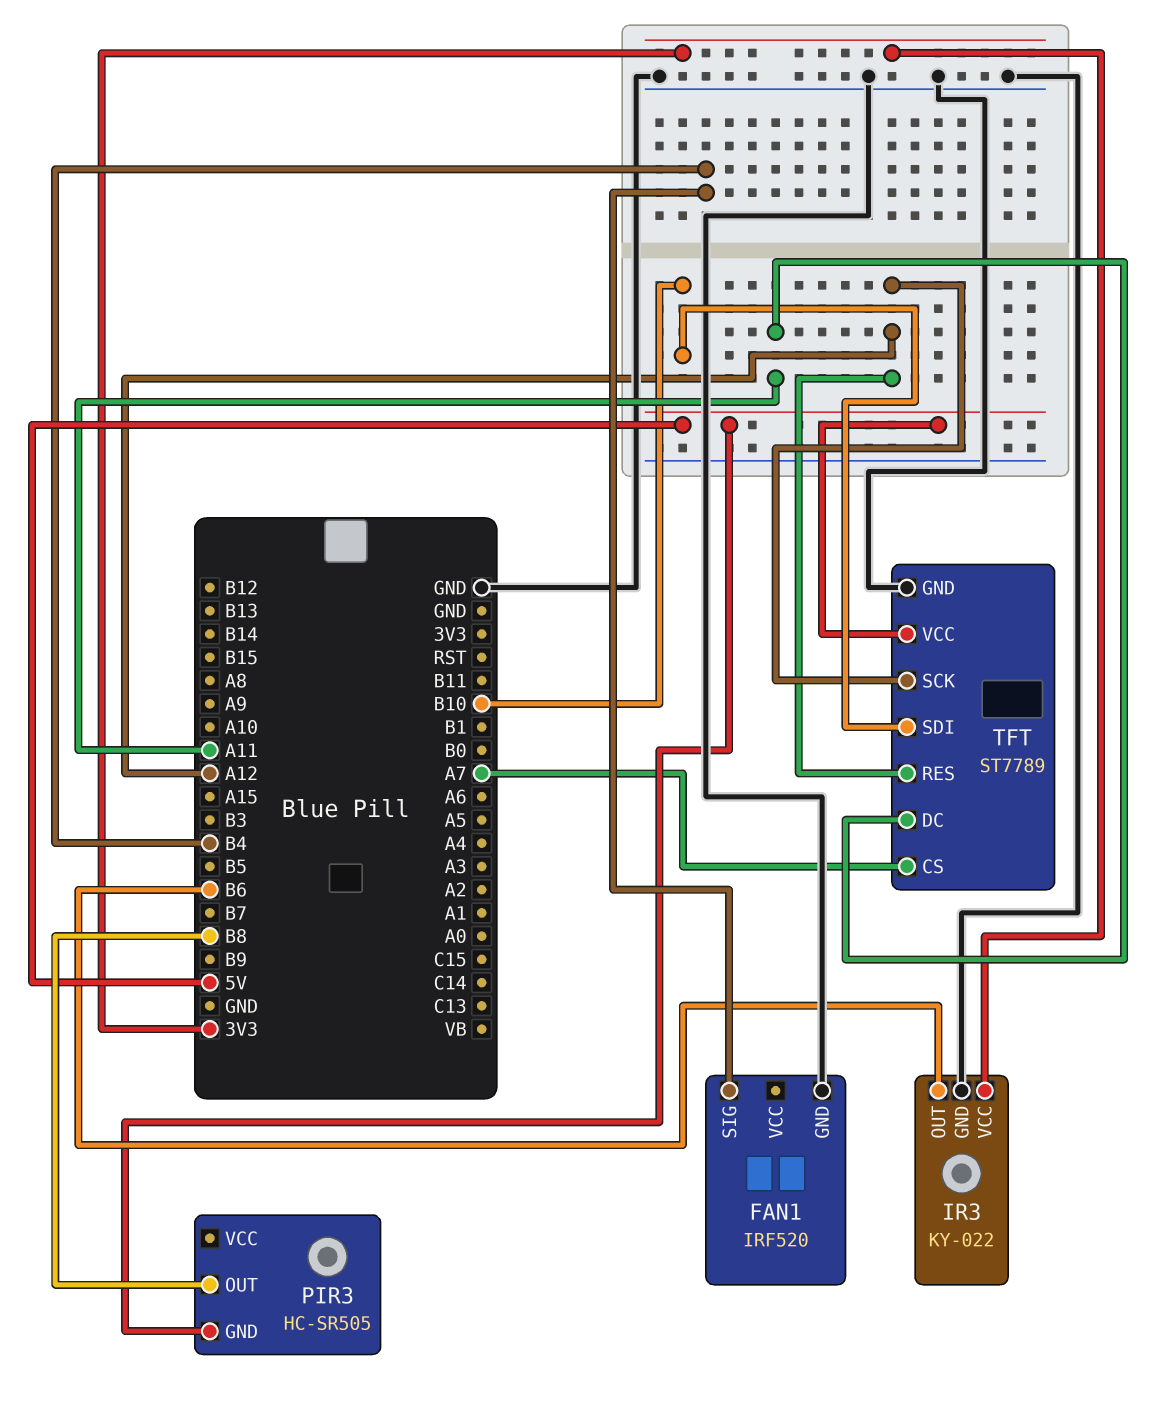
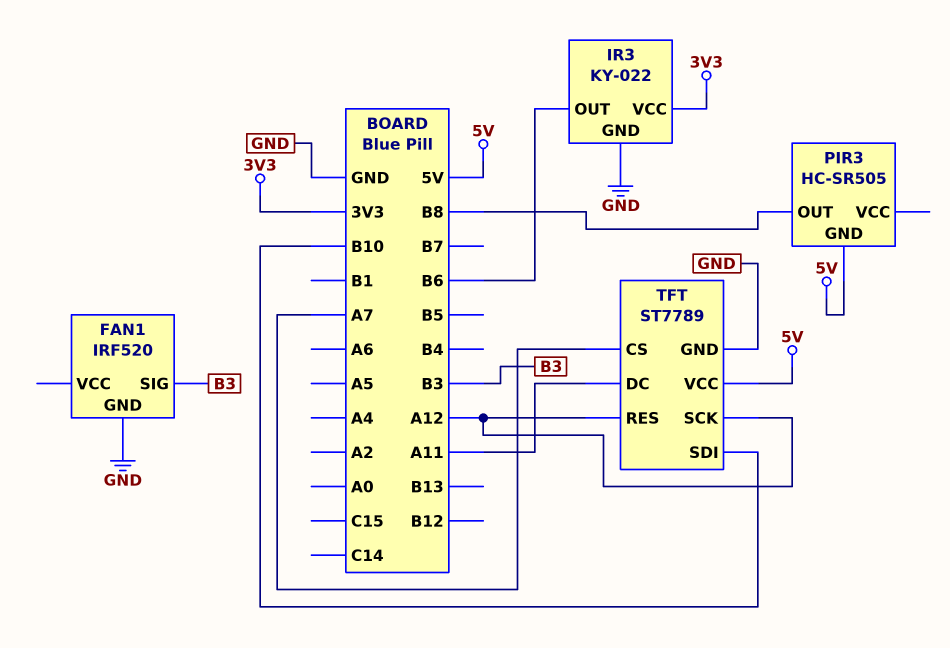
FAN1 pin SIG: B4 -> B3

